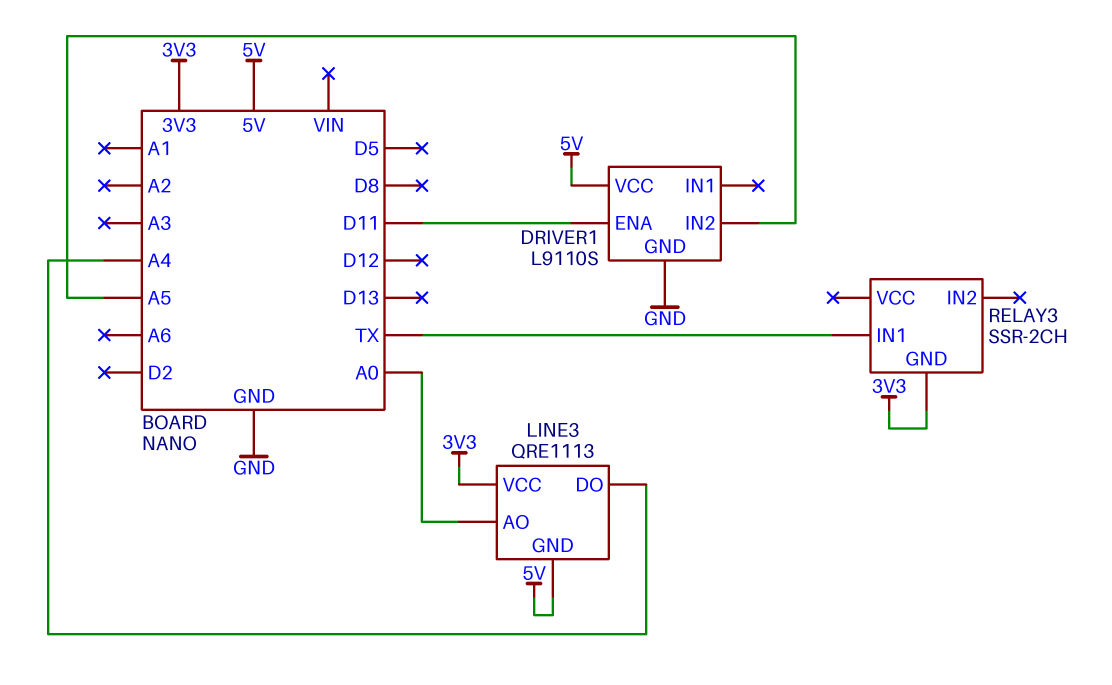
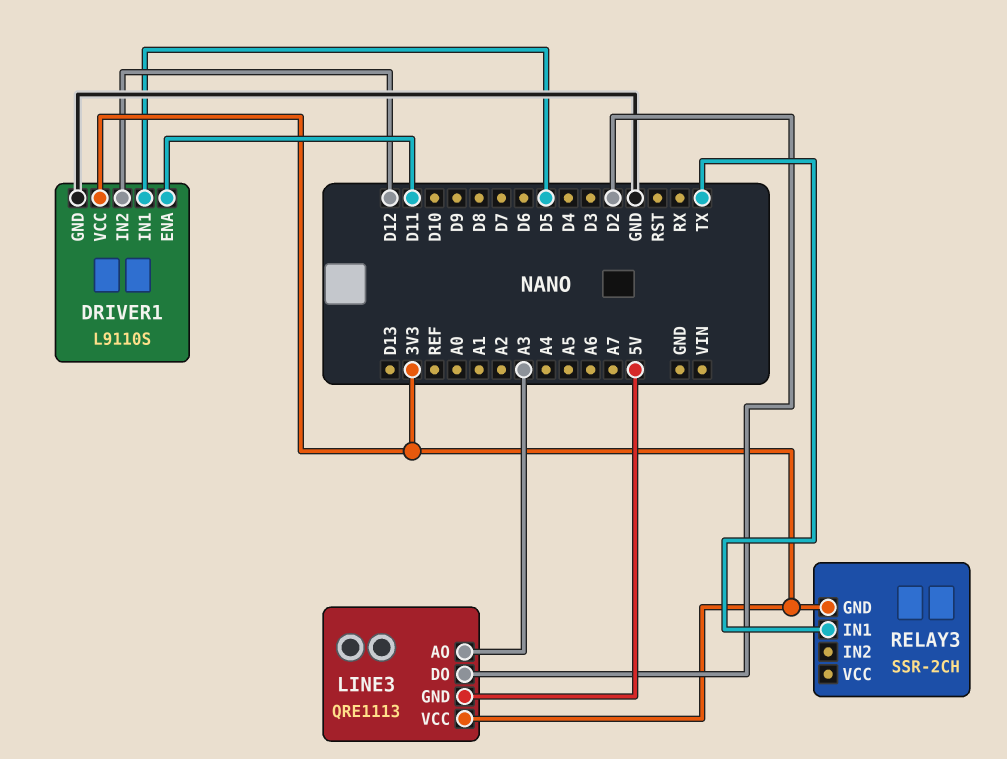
DRIVER1 pin IN1: none -> D5
DRIVER1 pin IN2: A5 -> D12
DRIVER1 pin VCC: 5V -> 3V3
LINE3 pin AO: A0 -> A3
LINE3 pin DO: A4 -> D2

